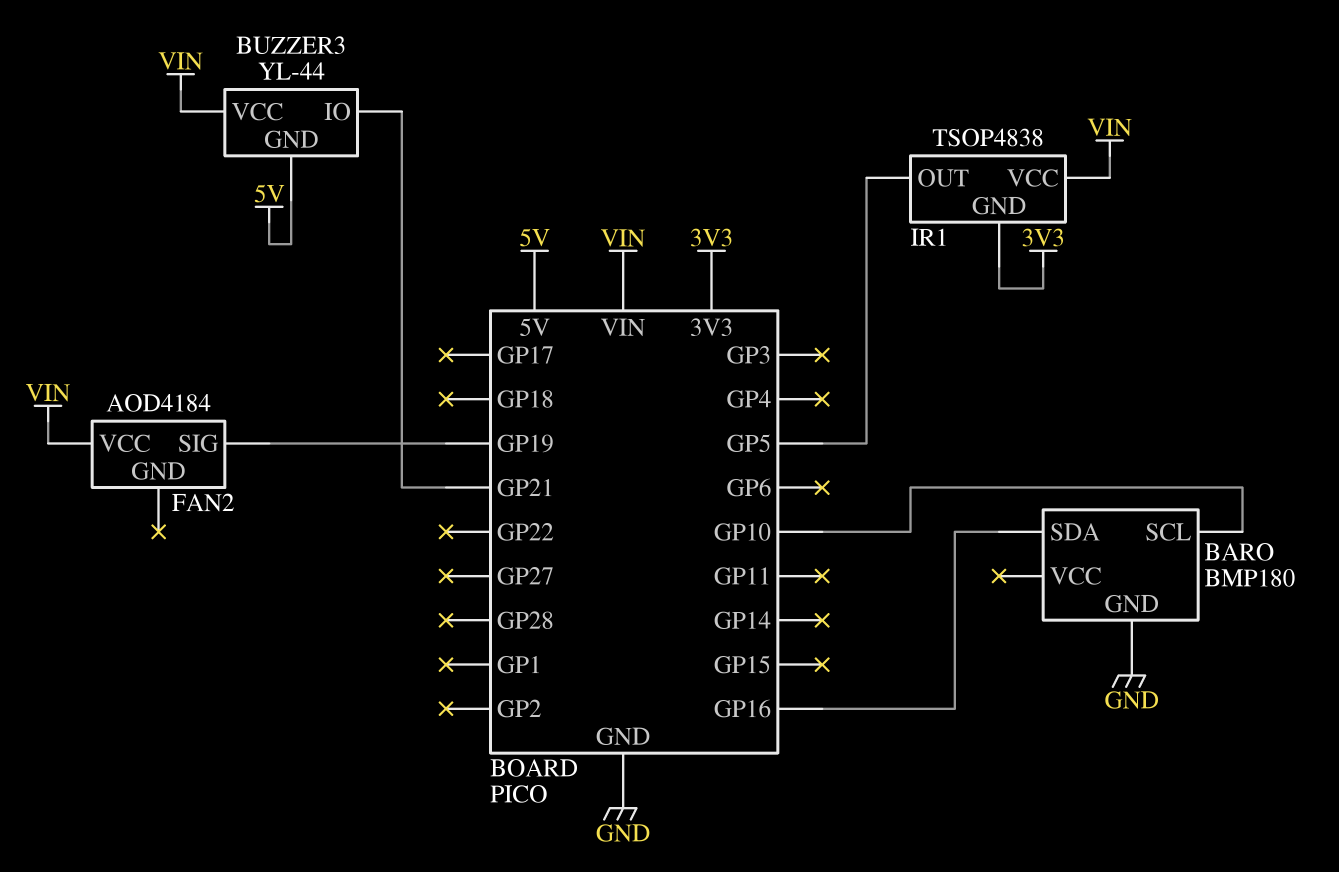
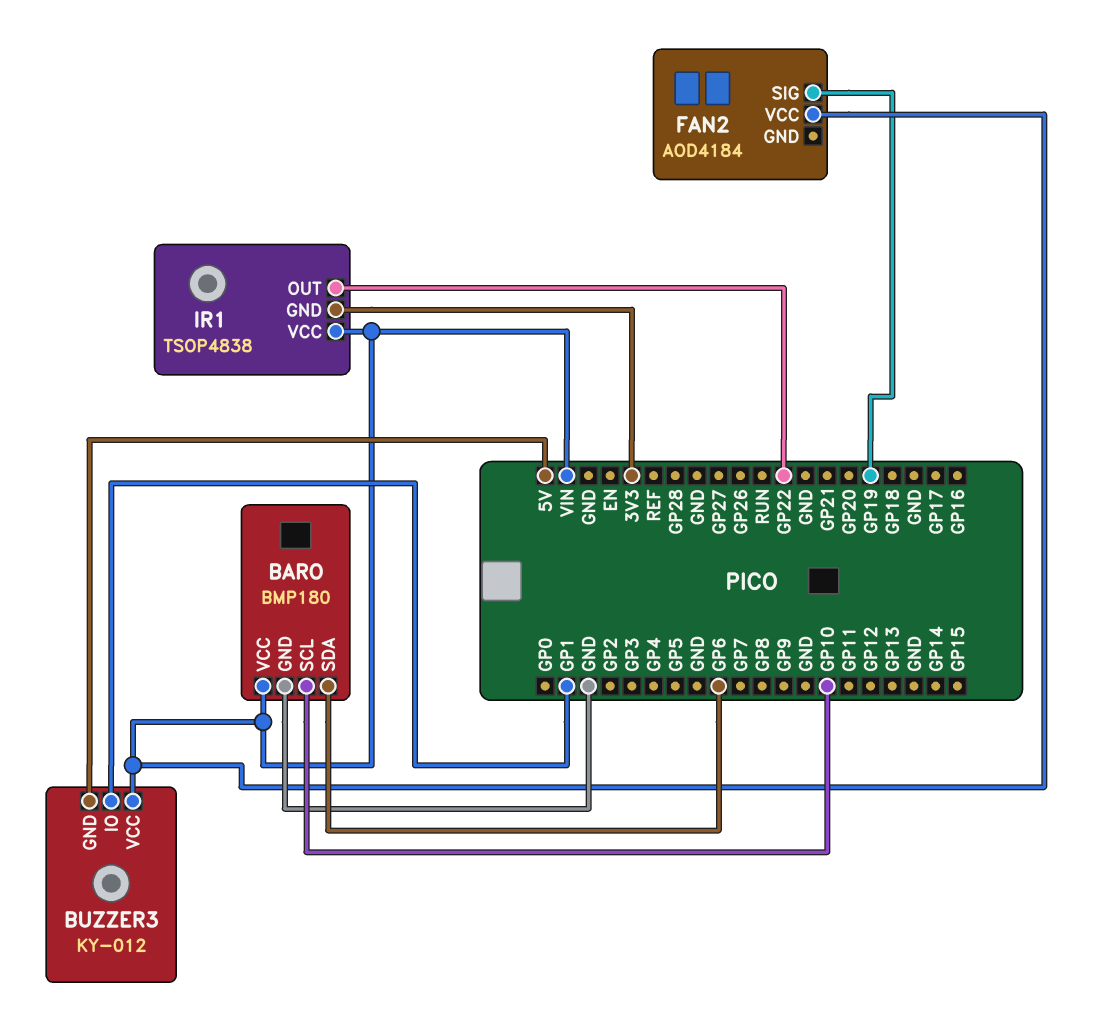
BARO pin SDA: GP16 -> GP6
BARO pin VCC: none -> VIN
BUZZER3: YL-44 -> KY-012
BUZZER3 pin IO: GP21 -> GP1
IR1 pin OUT: GP5 -> GP22

